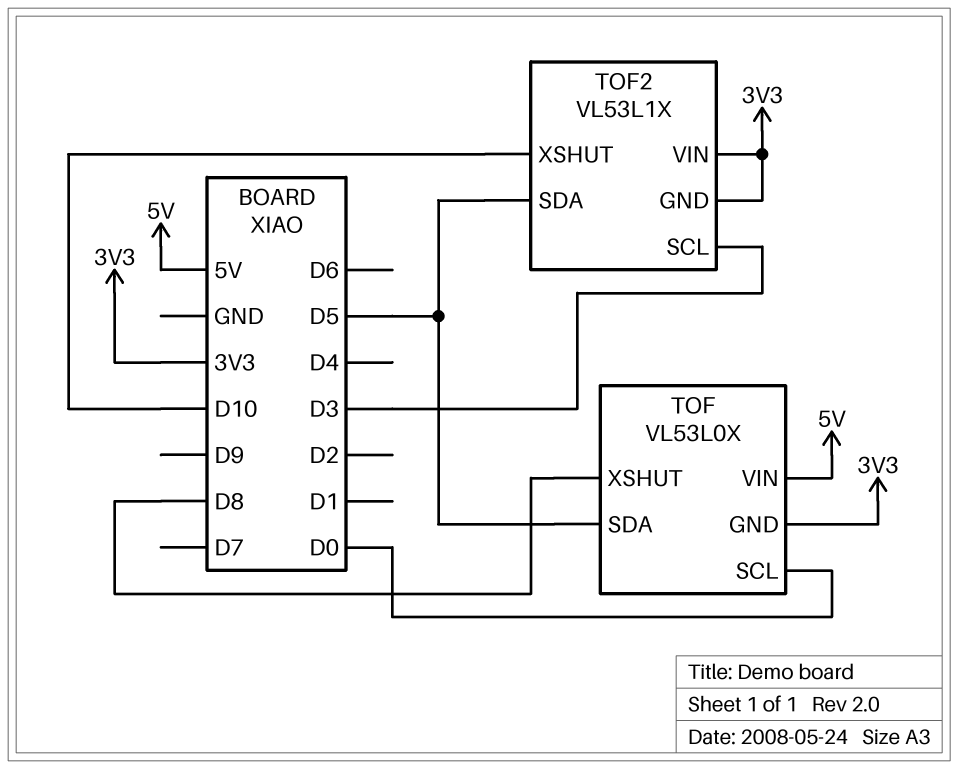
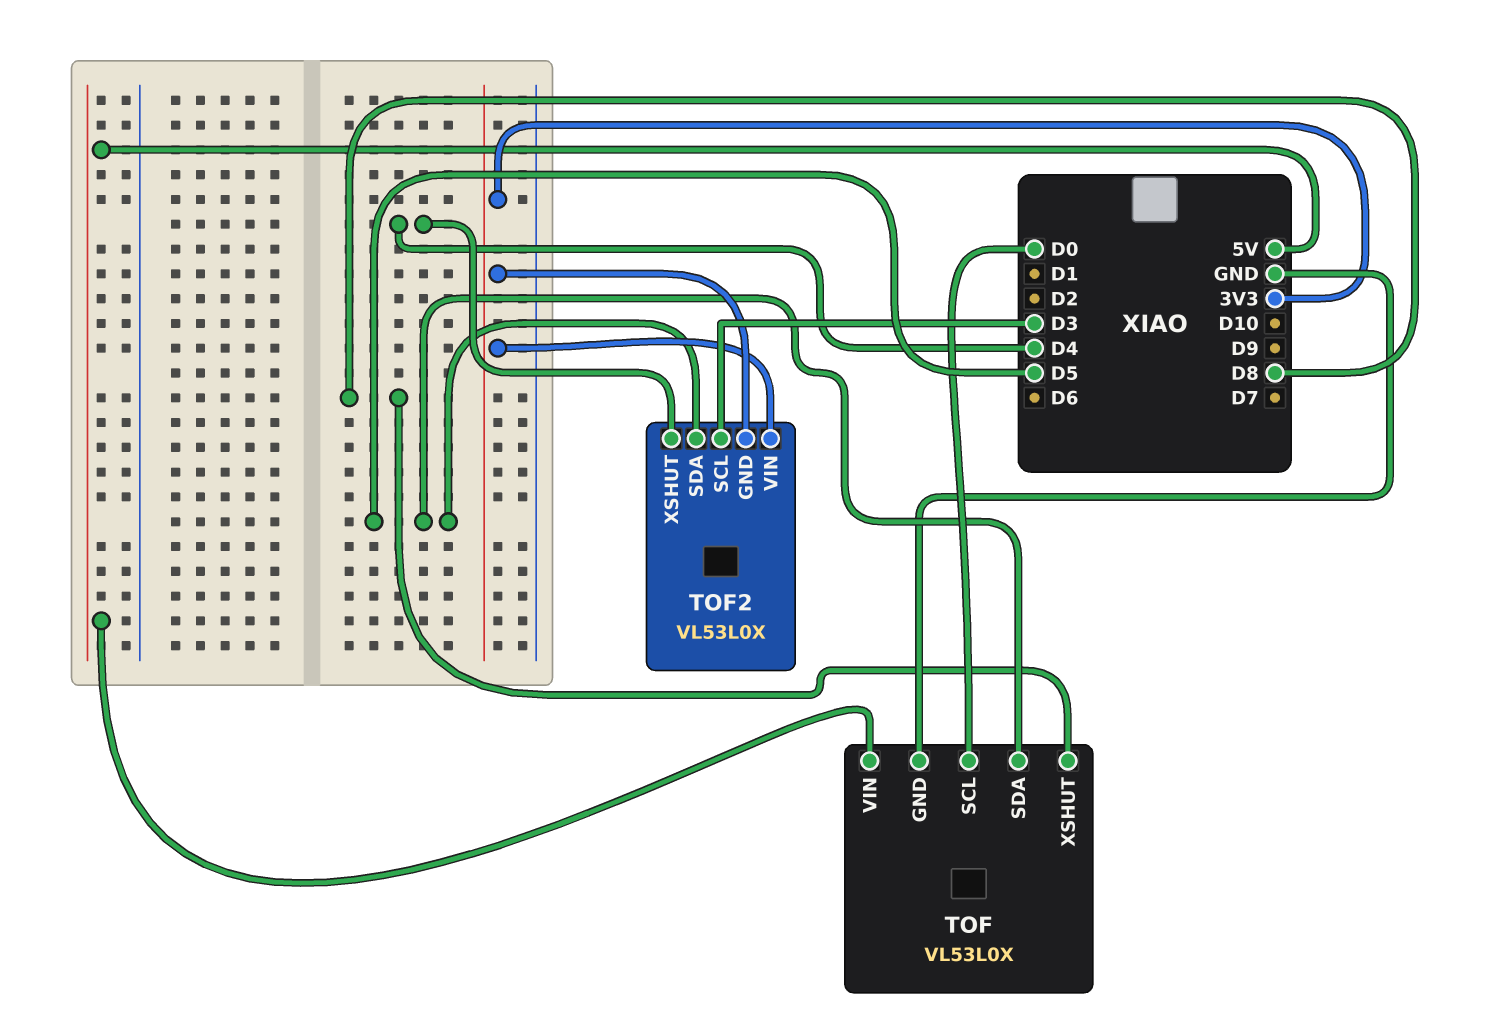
TOF pin GND: 3V3 -> GND
TOF2: VL53L1X -> VL53L0X
TOF2 pin XSHUT: D10 -> D4

